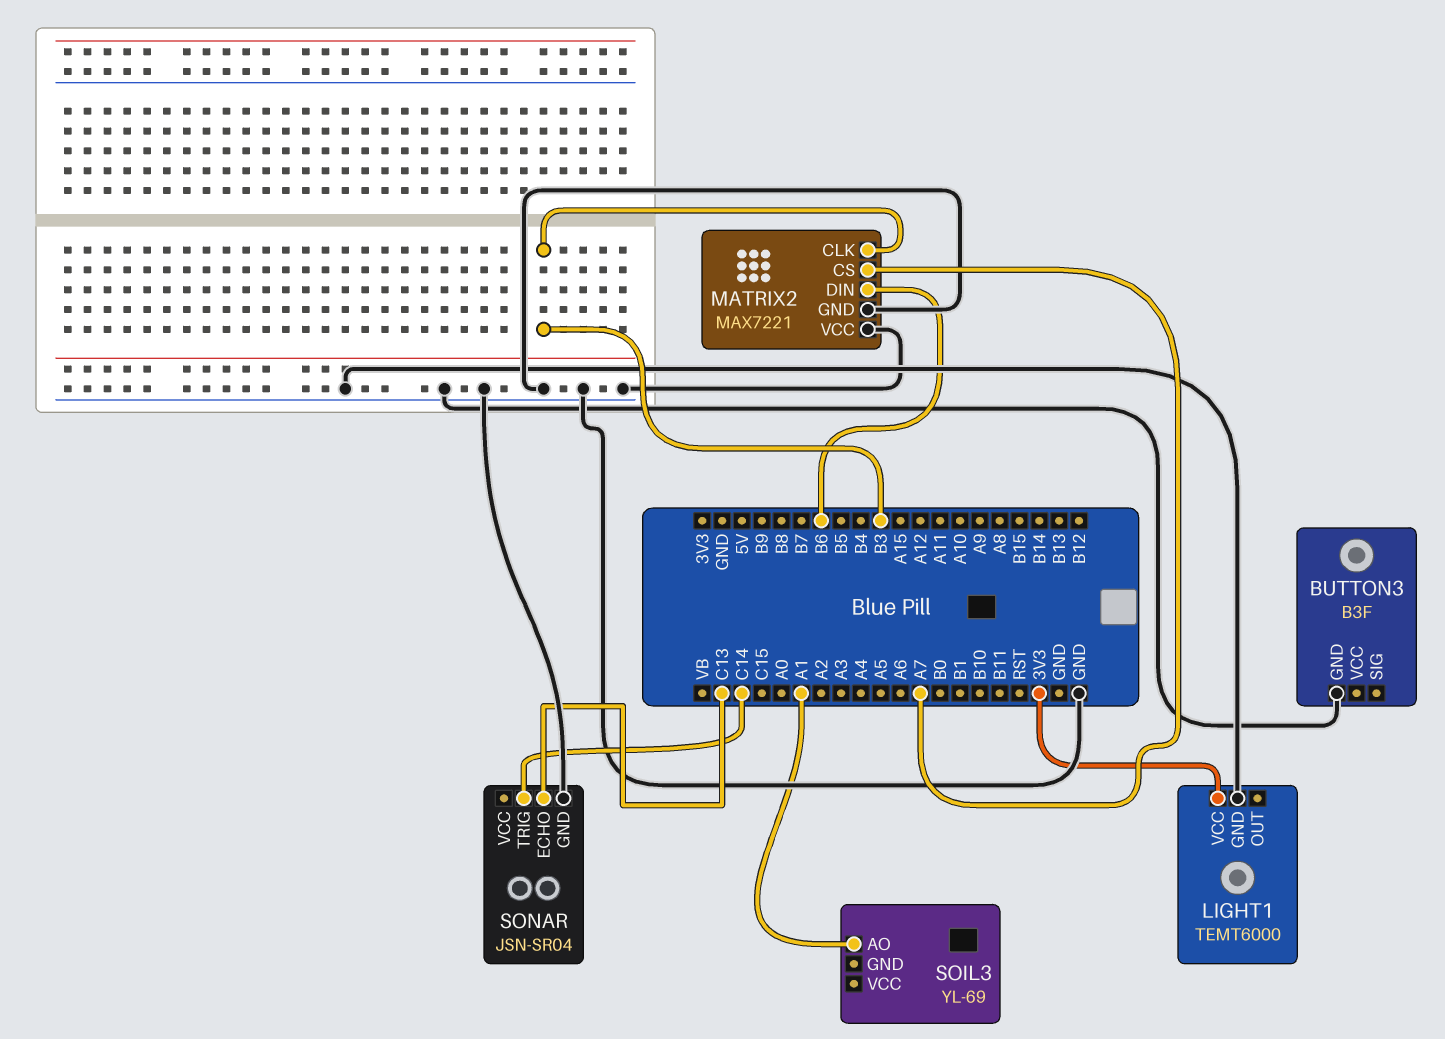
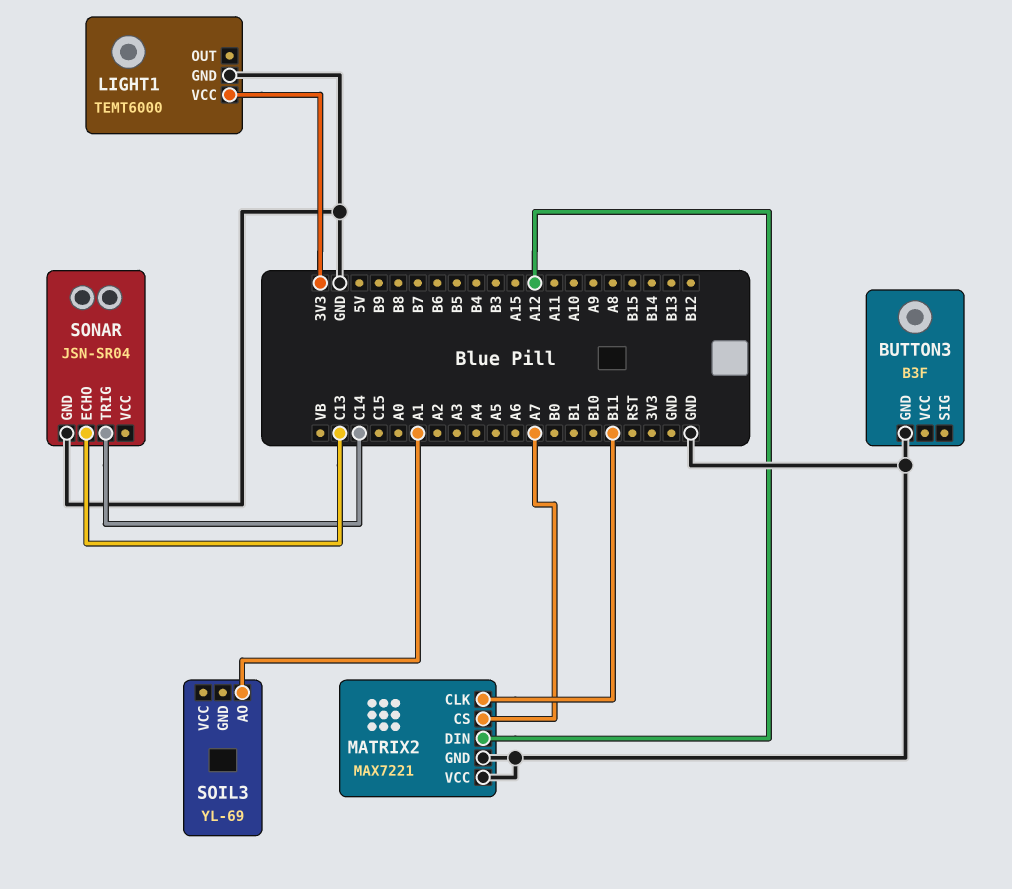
MATRIX2 pin CLK: B3 -> B11
MATRIX2 pin DIN: B6 -> A12

